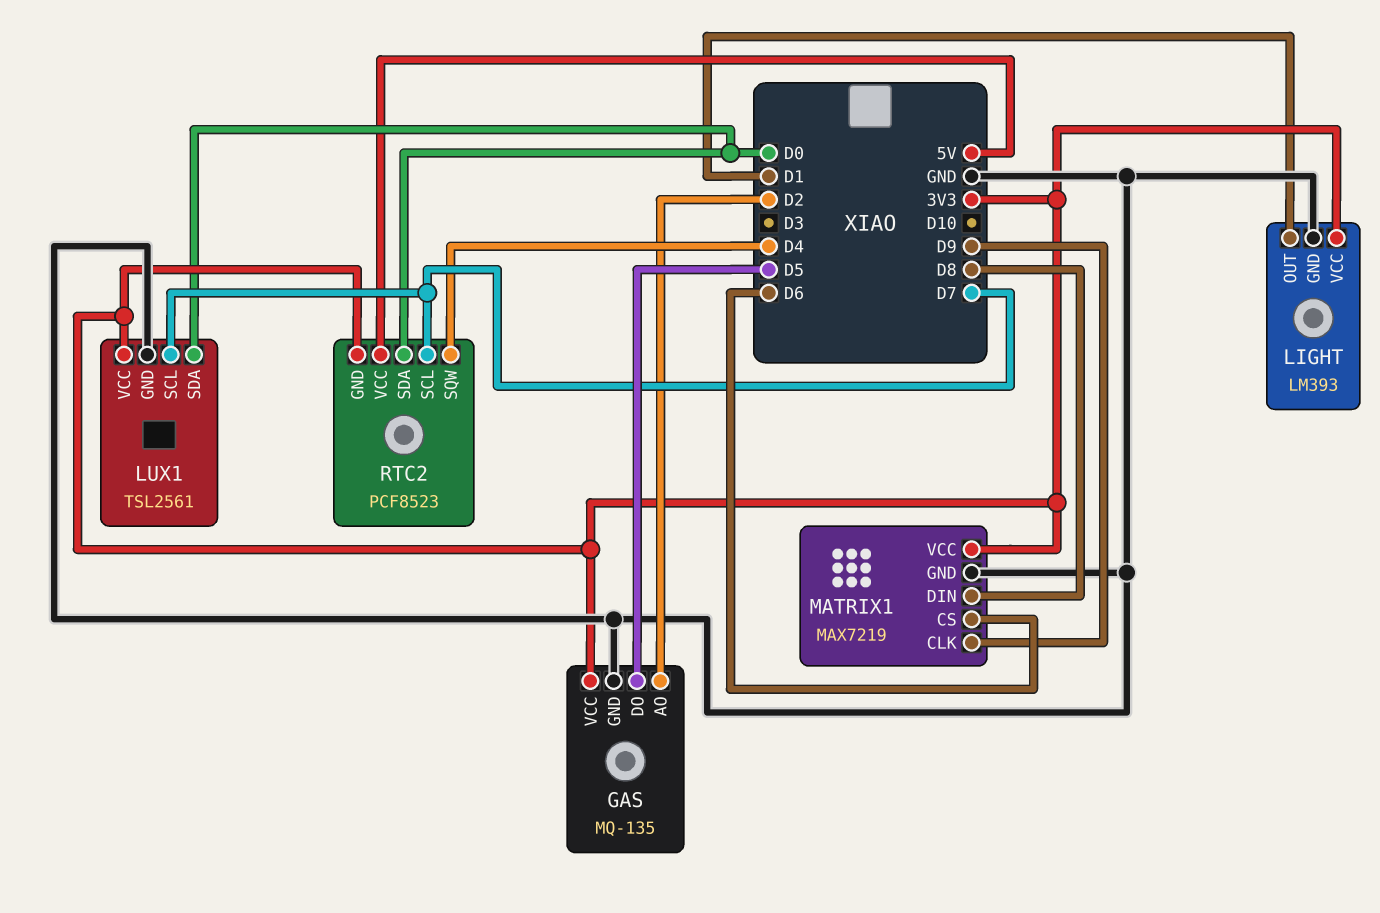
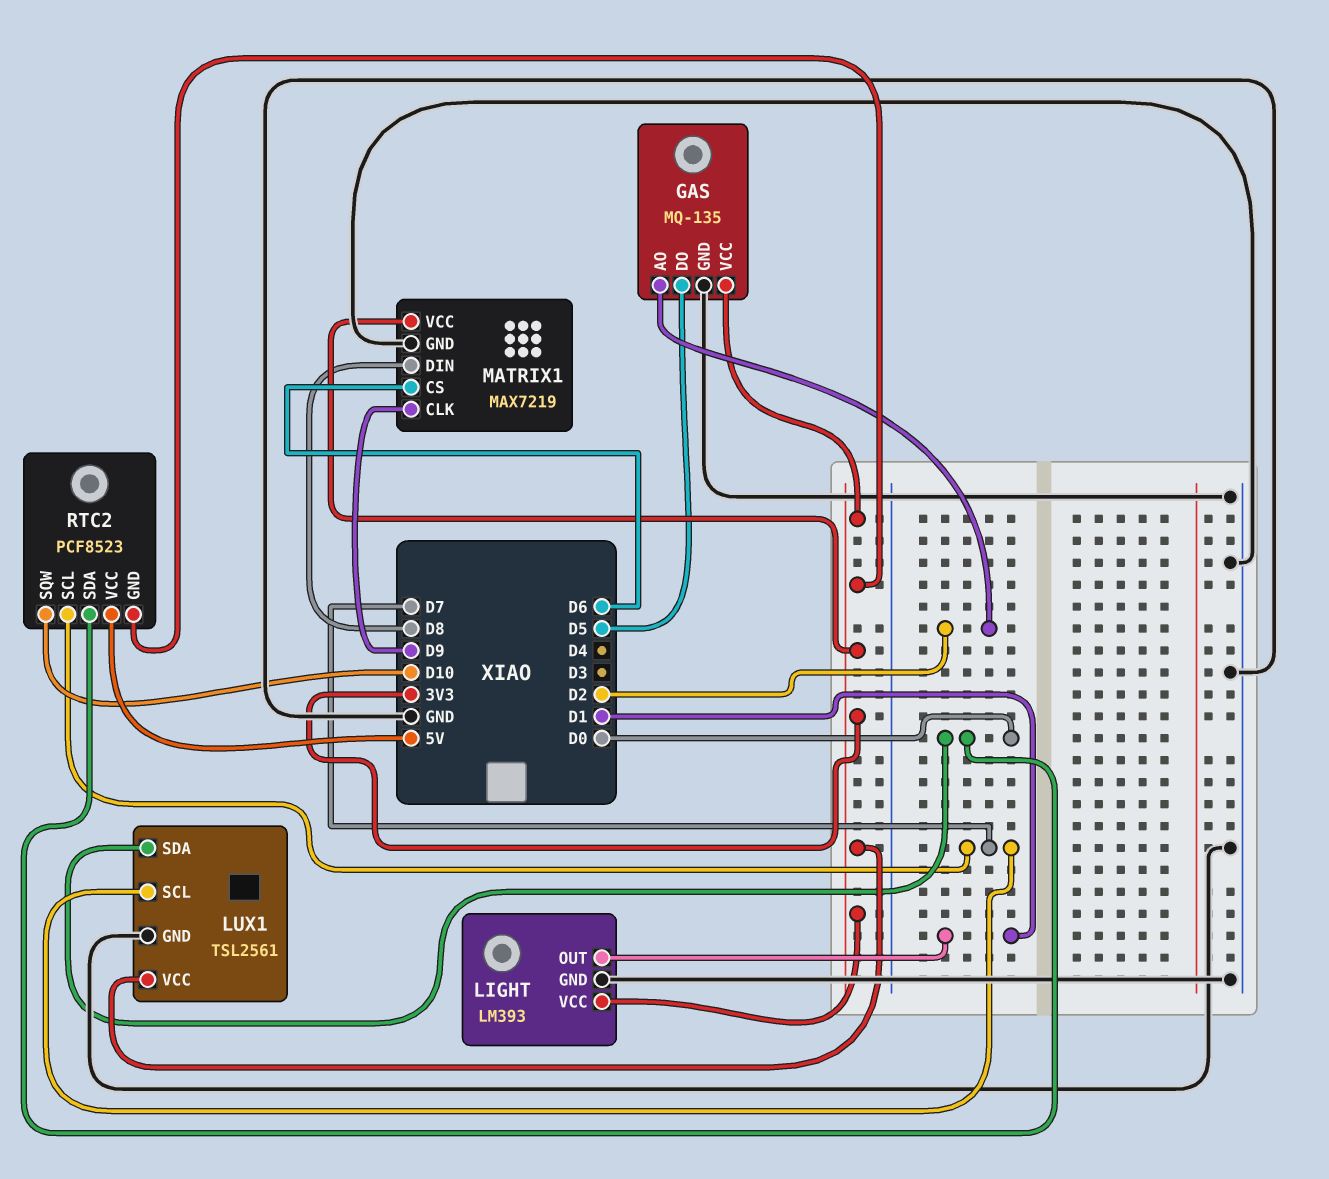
RTC2 pin SQW: D4 -> D10

